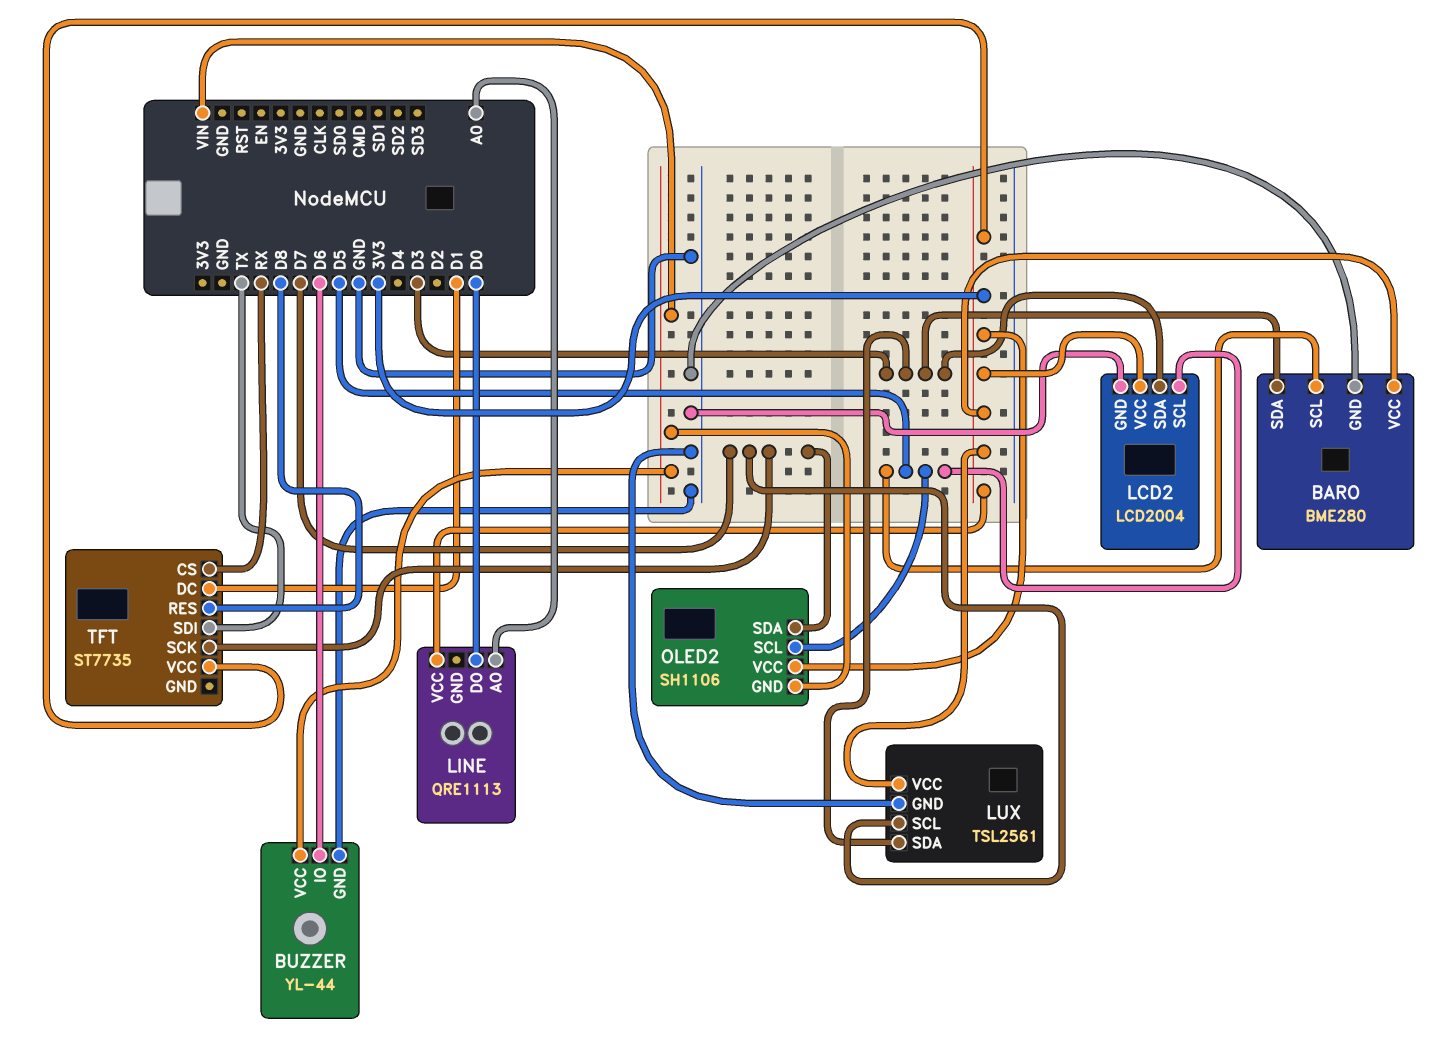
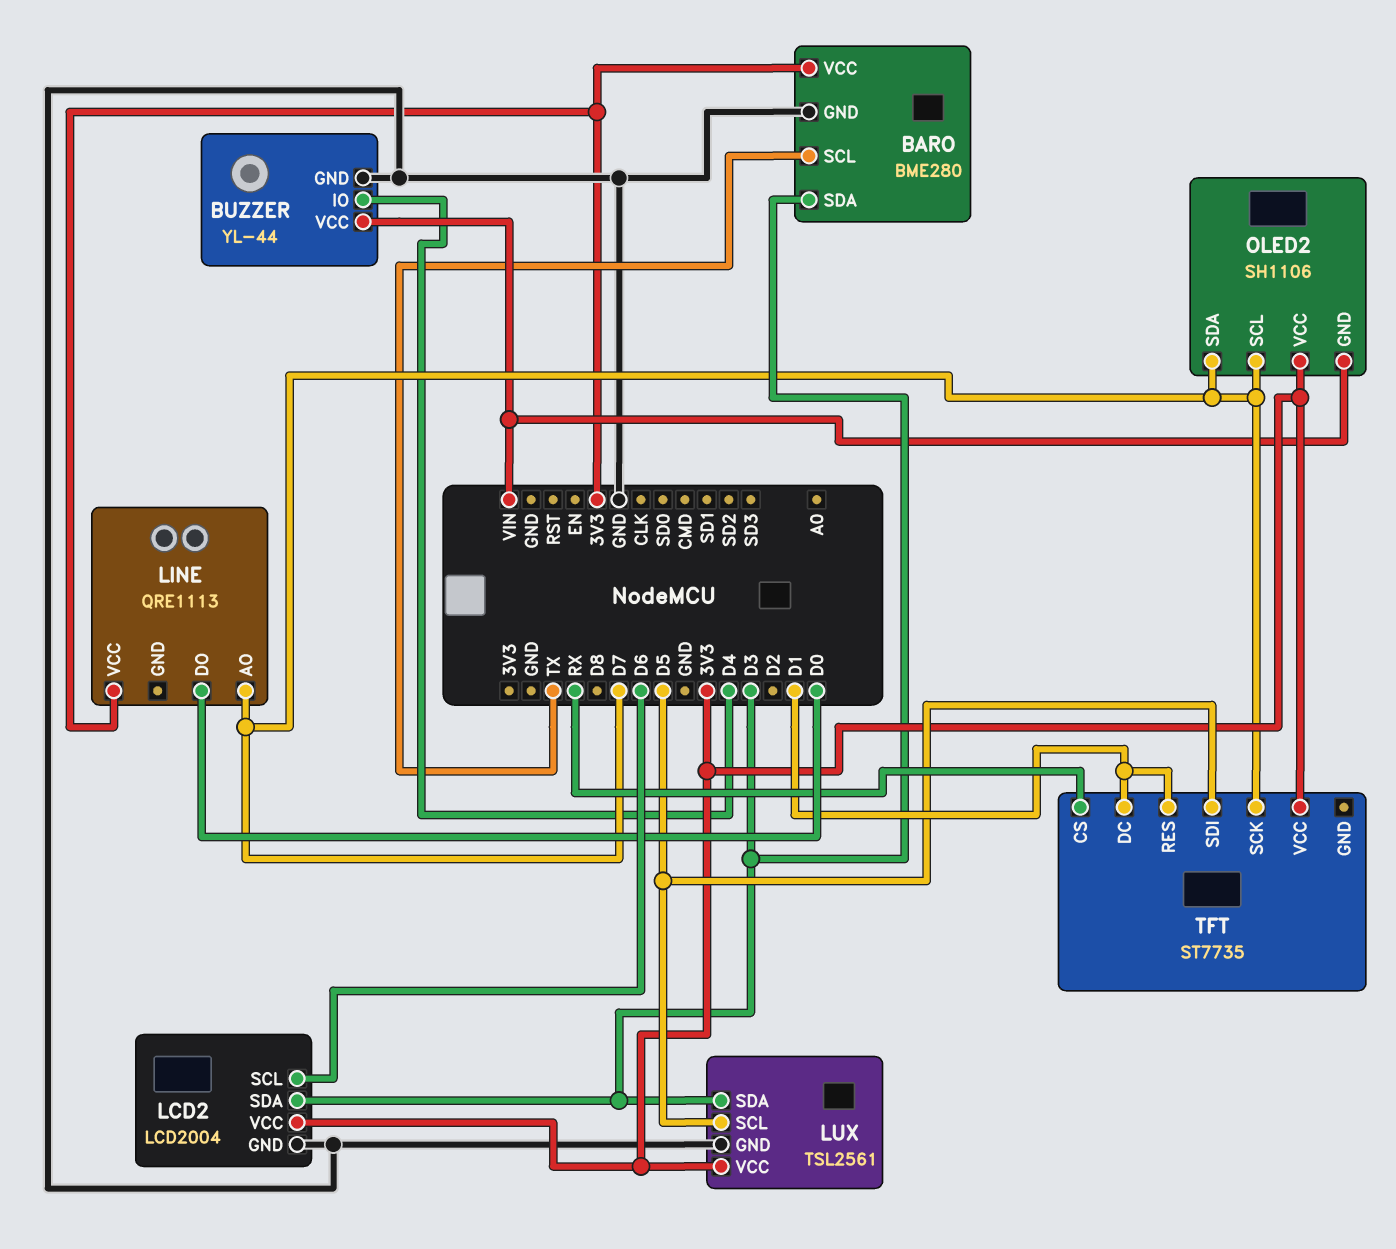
BARO pin SCL: D5 -> TX
BUZZER pin IO: D6 -> D4
LCD2 pin SCL: D5 -> D6
LINE pin AO: A0 -> D7
LUX pin SCL: D7 -> D5
OLED2 pin SCL: D5 -> D7
TFT pin RES: D8 -> D1
TFT pin SDI: TX -> D5

